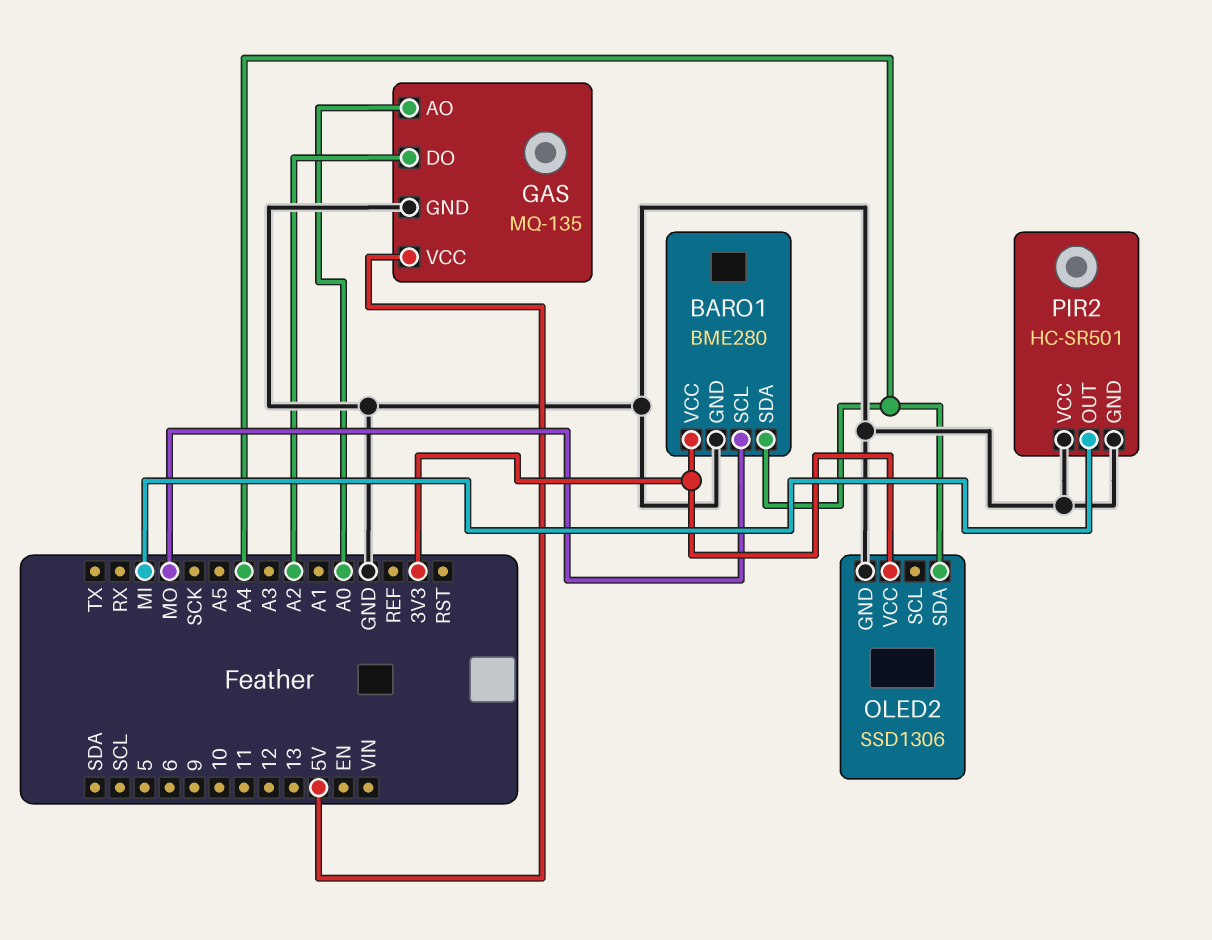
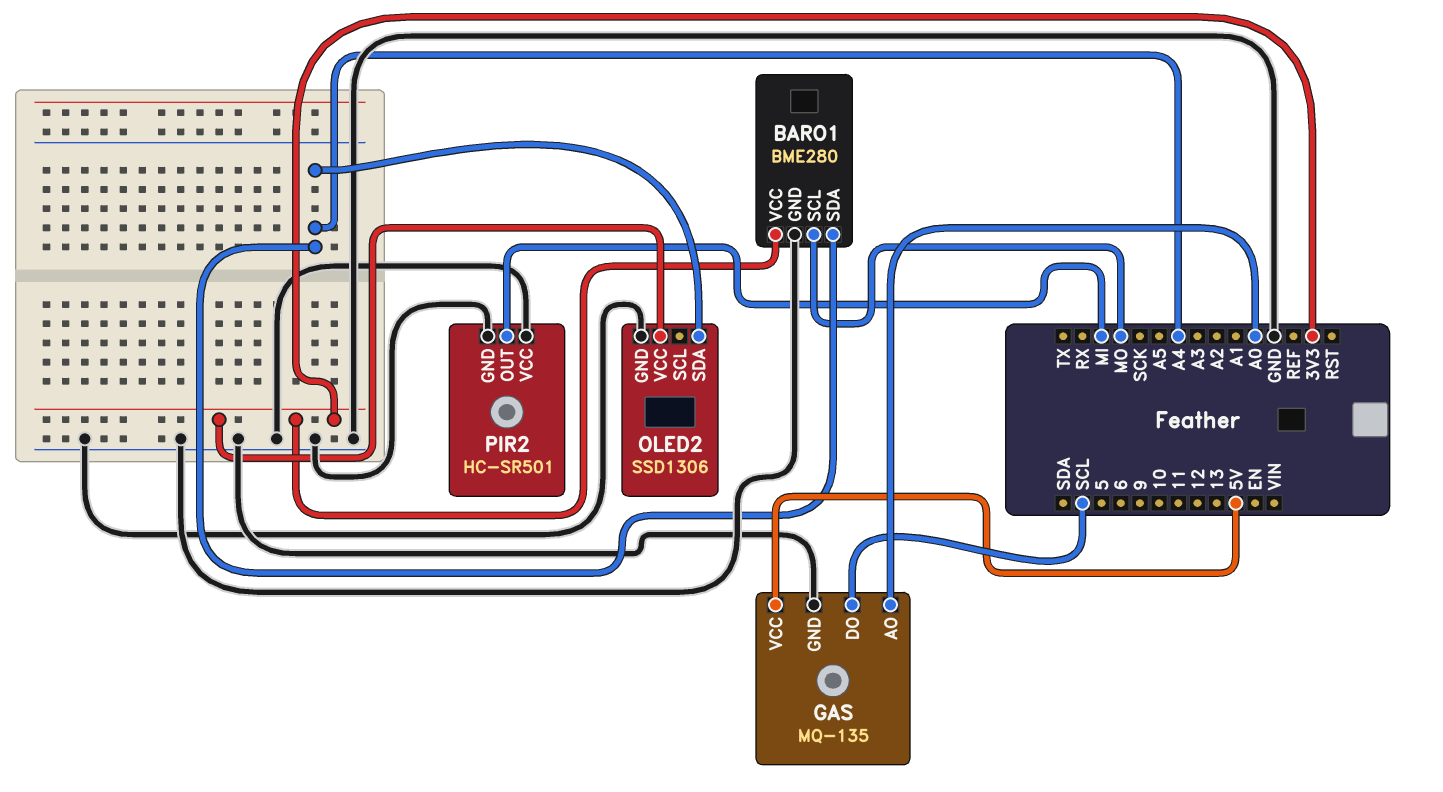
GAS pin DO: A2 -> SCL

